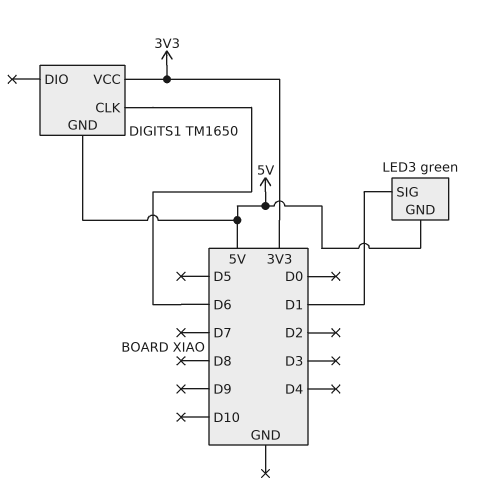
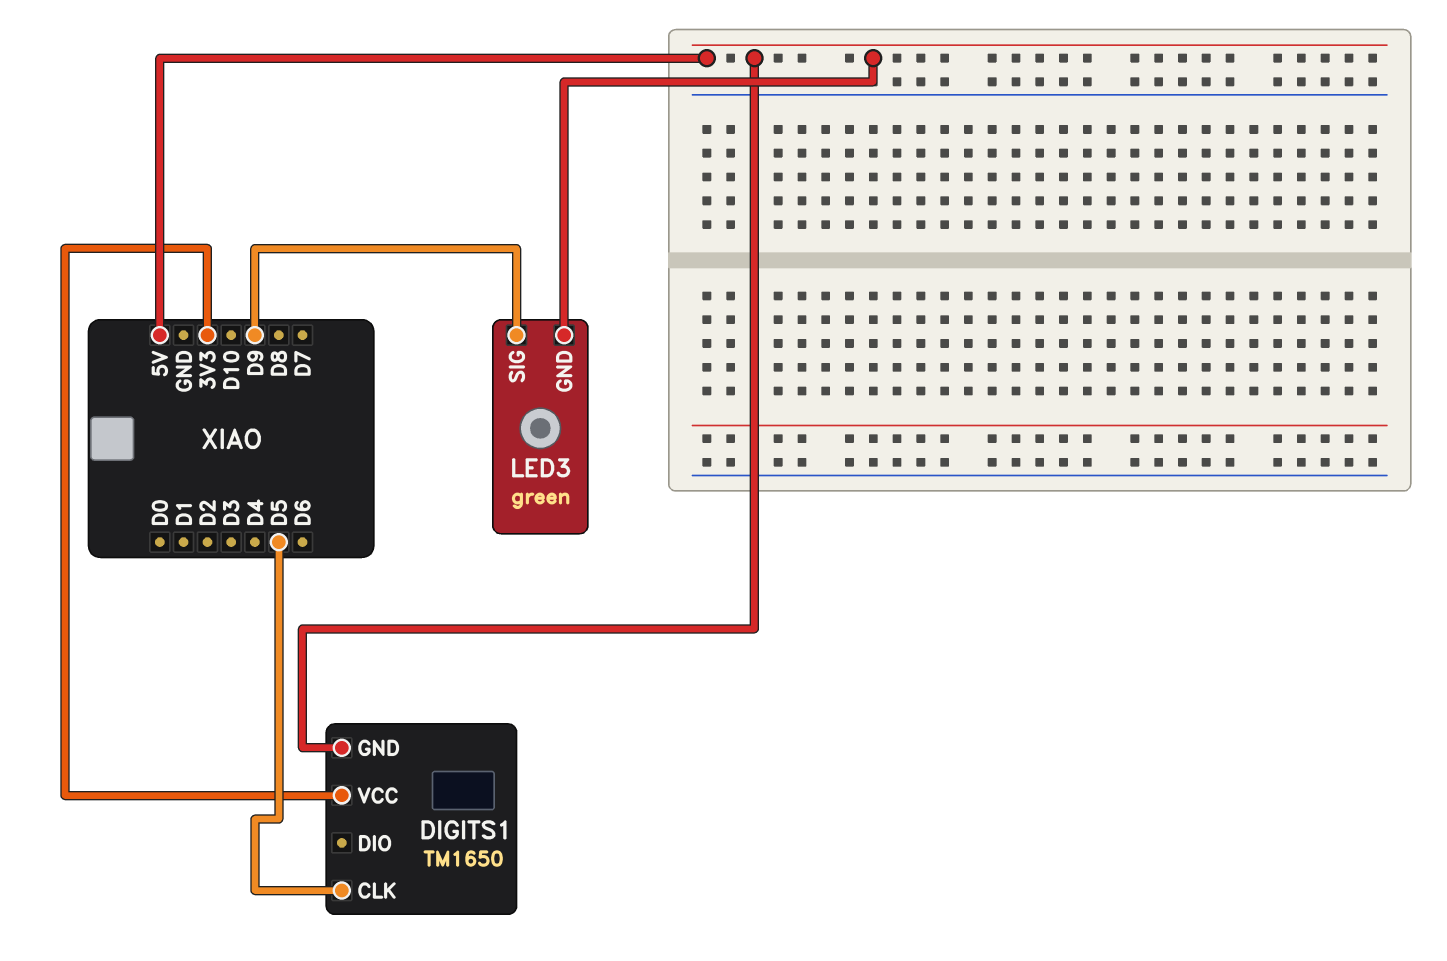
DIGITS1 pin CLK: D6 -> D5
LED3 pin SIG: D1 -> D9

